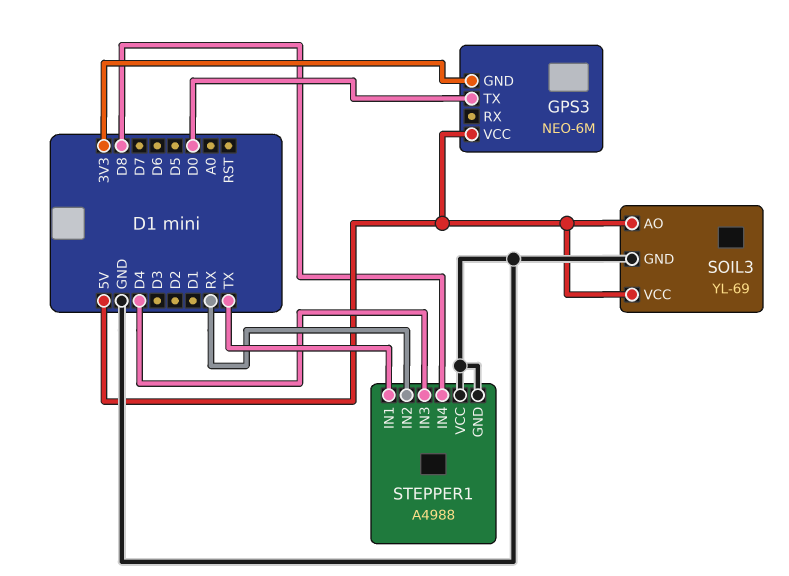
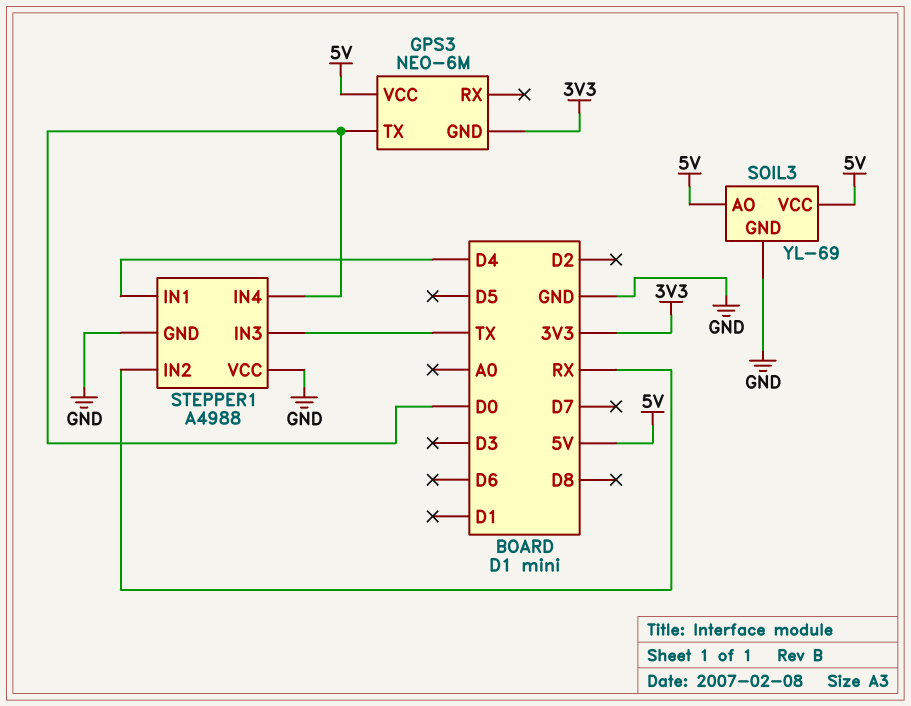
STEPPER1 pin IN1: TX -> D4
STEPPER1 pin IN3: D4 -> TX
STEPPER1 pin IN4: D8 -> D0

